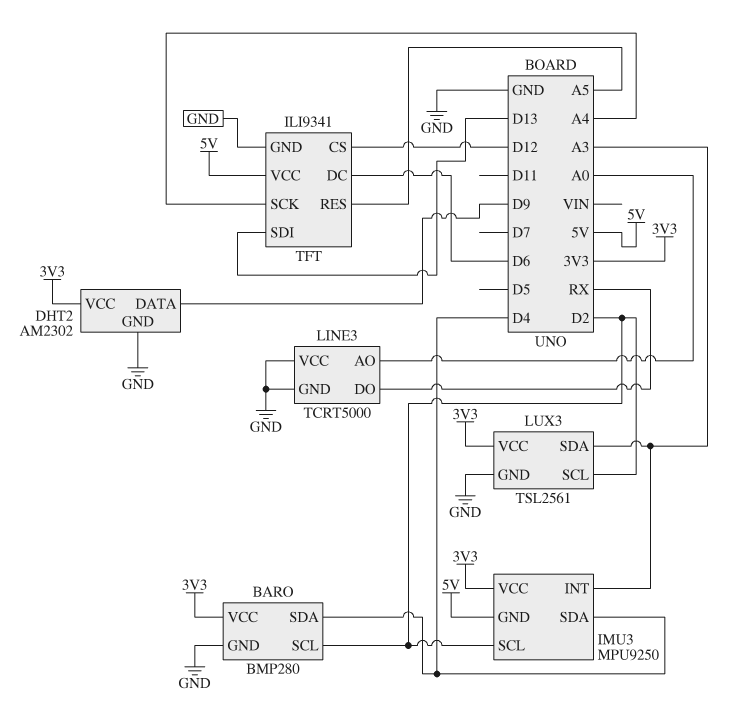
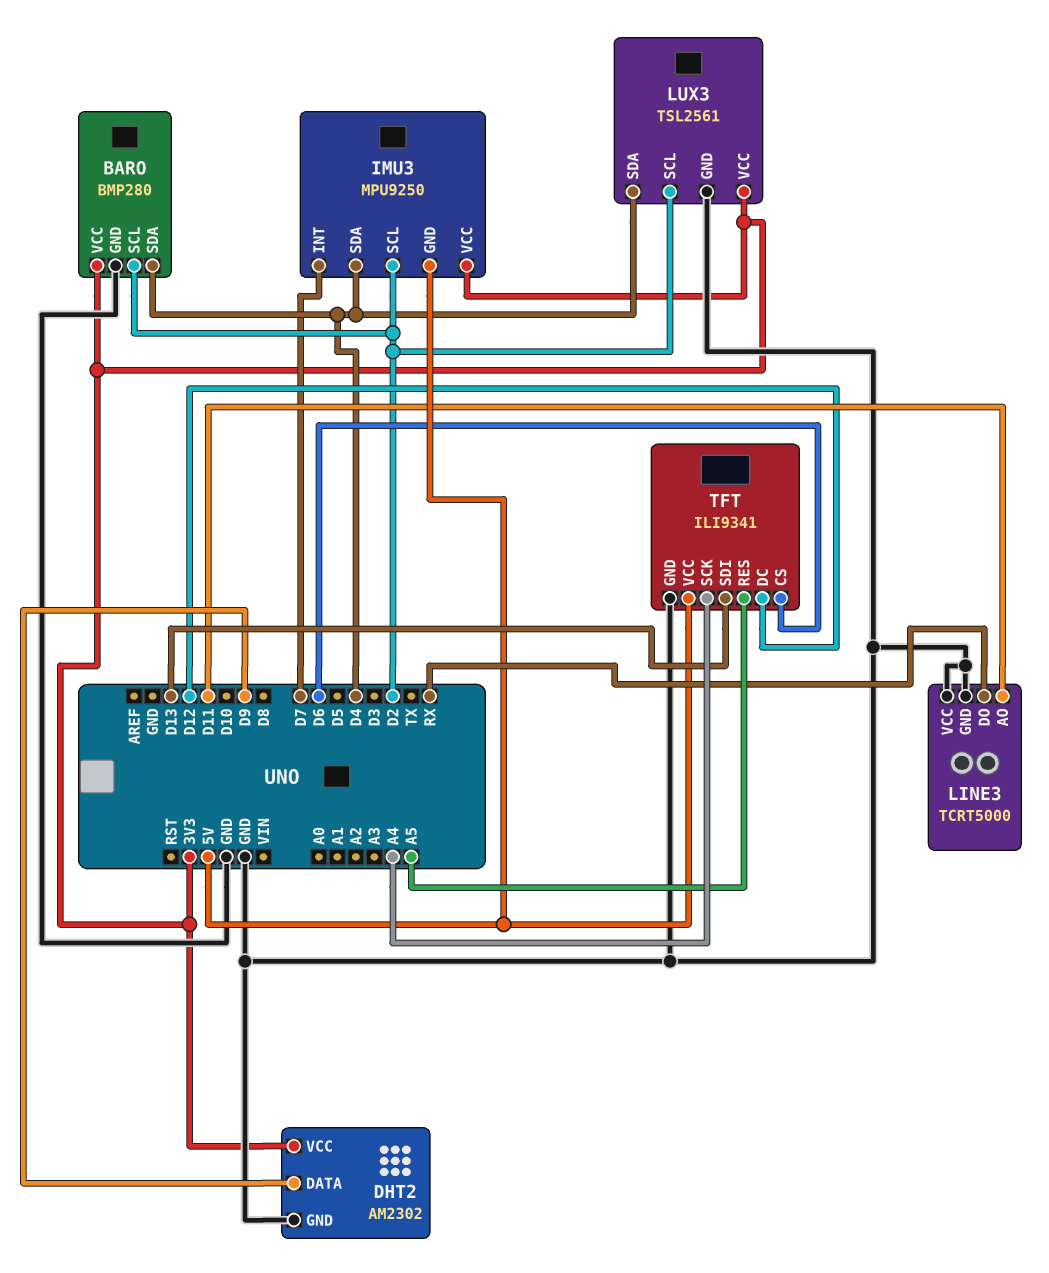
IMU3 pin INT: A3 -> D7
LINE3 pin AO: A0 -> D11
LUX3 pin SDA: A3 -> D4
TFT pin CS: D12 -> D6
TFT pin DC: D6 -> D12

